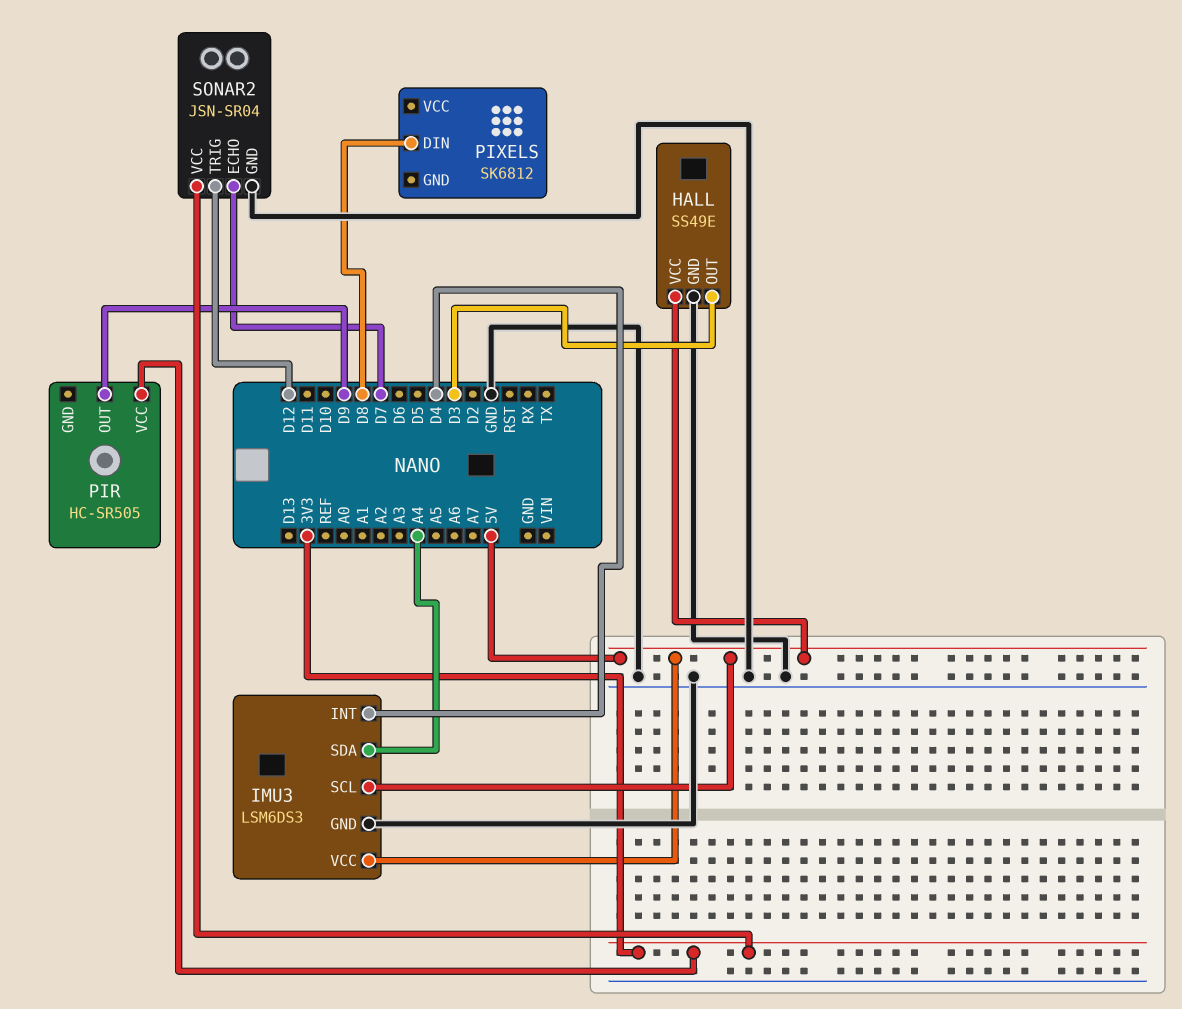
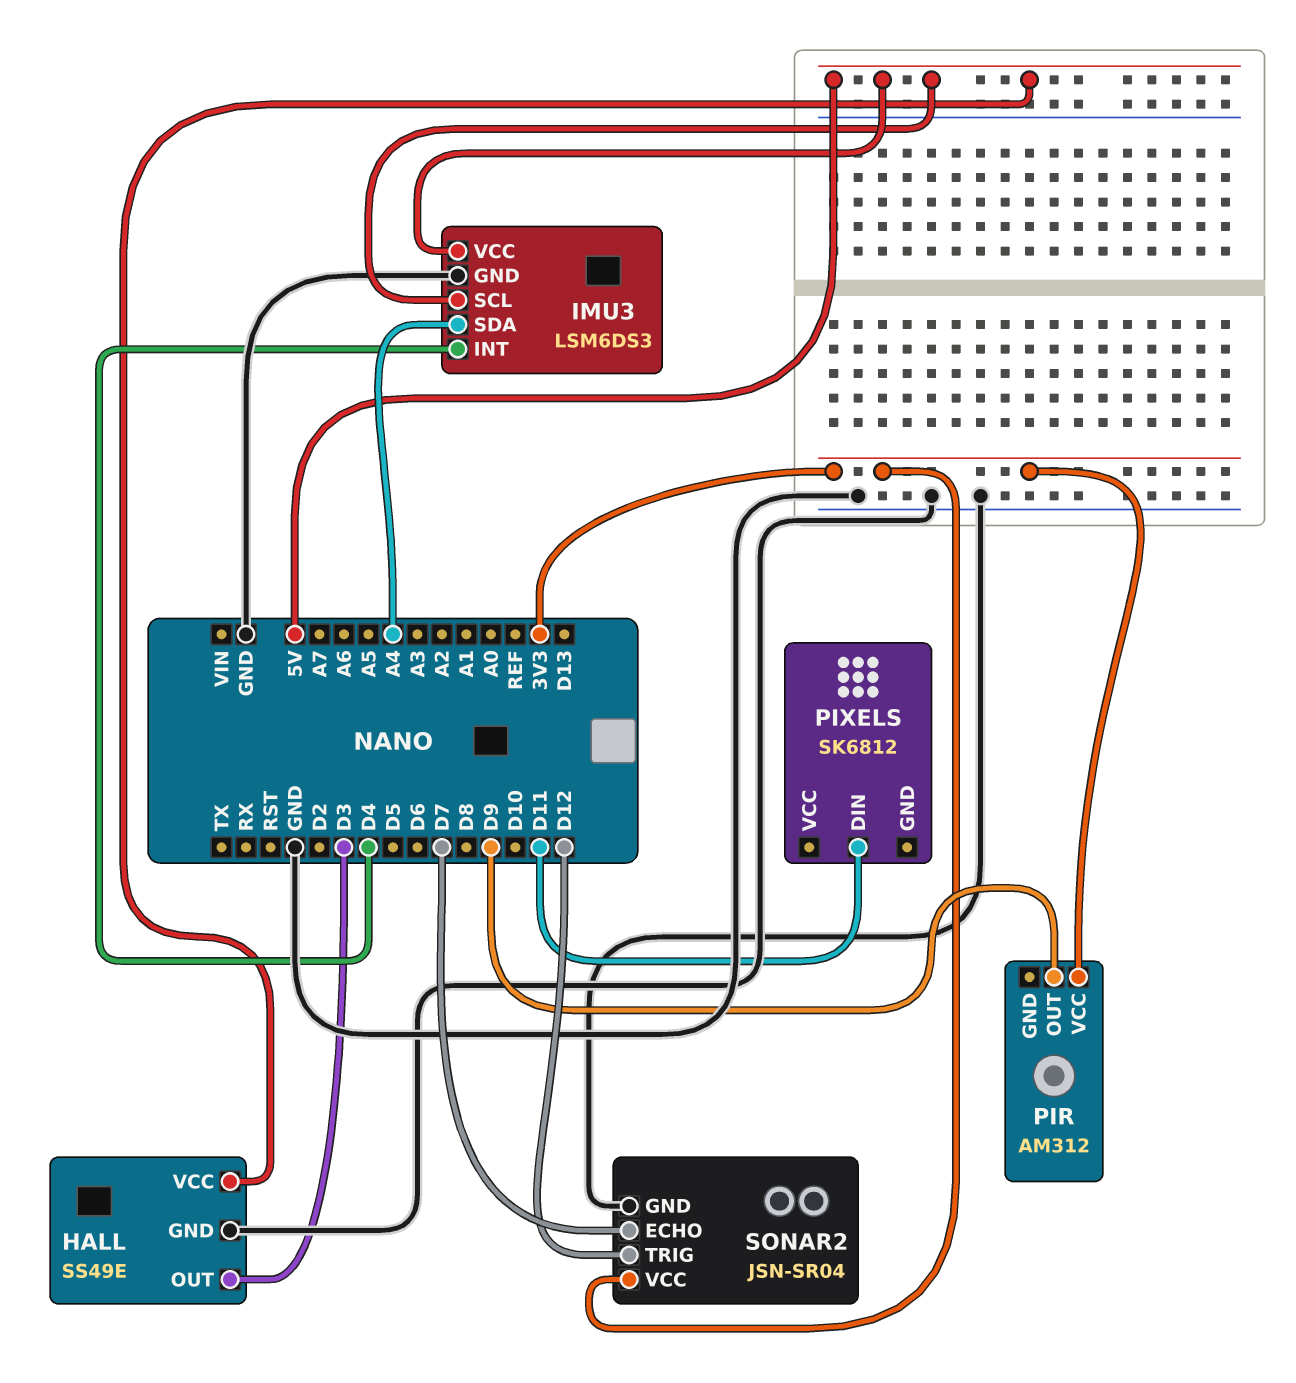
PIR: HC-SR505 -> AM312
PIXELS pin DIN: D8 -> D11

